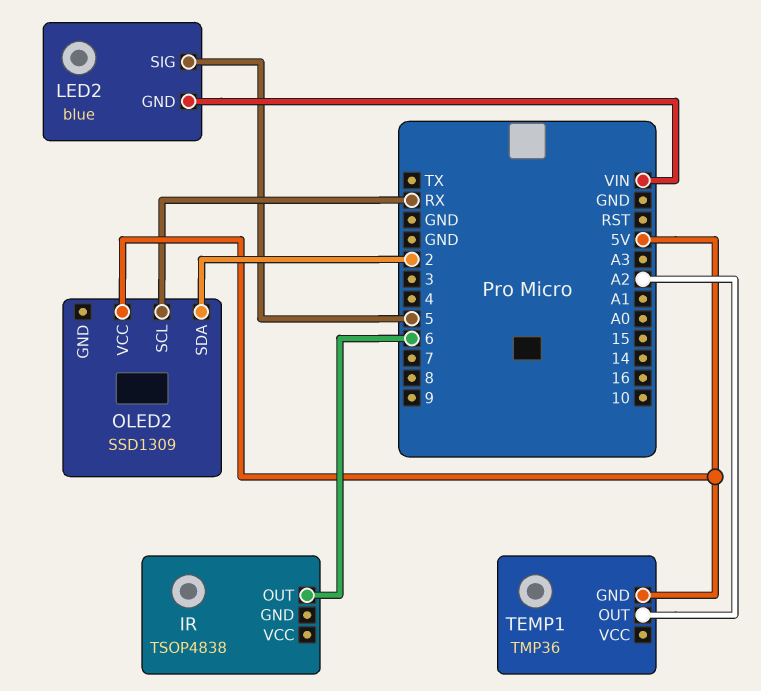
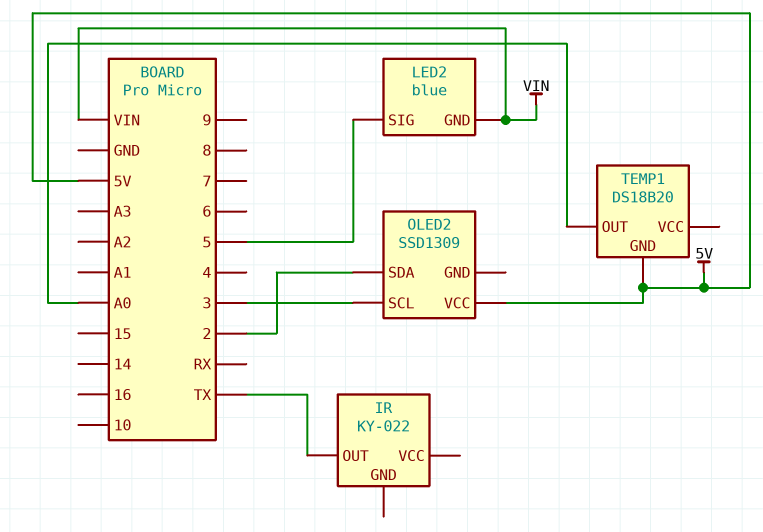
IR: TSOP4838 -> KY-022
IR pin OUT: 6 -> TX
OLED2 pin SCL: RX -> 3
TEMP1: TMP36 -> DS18B20
TEMP1 pin OUT: A2 -> A0

